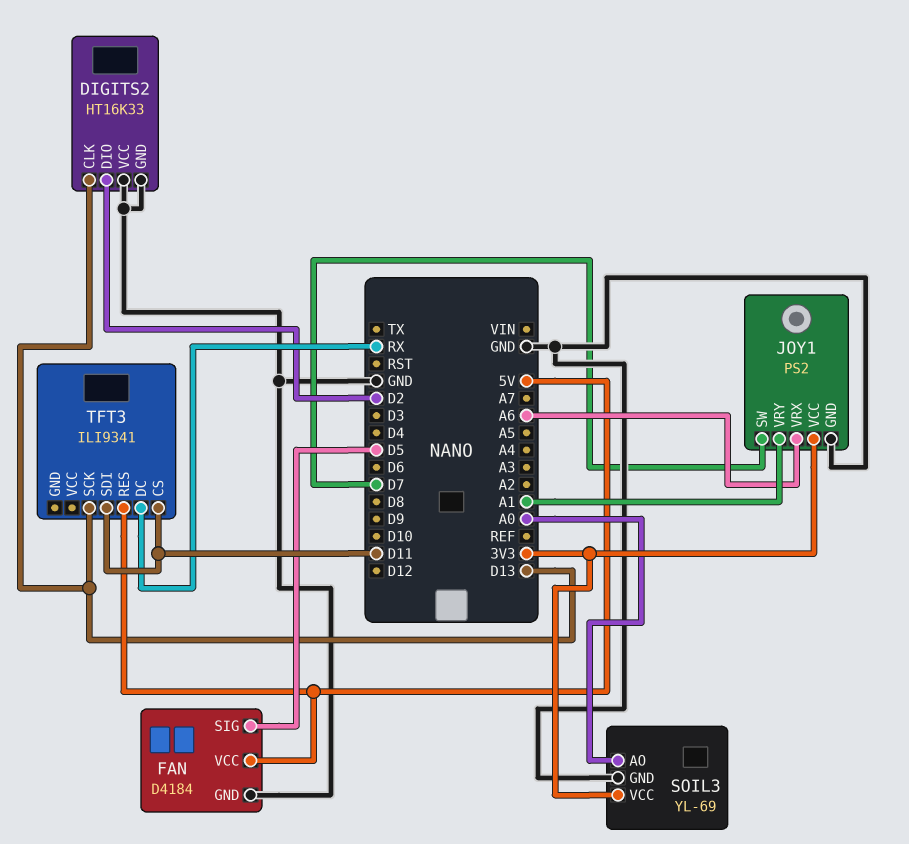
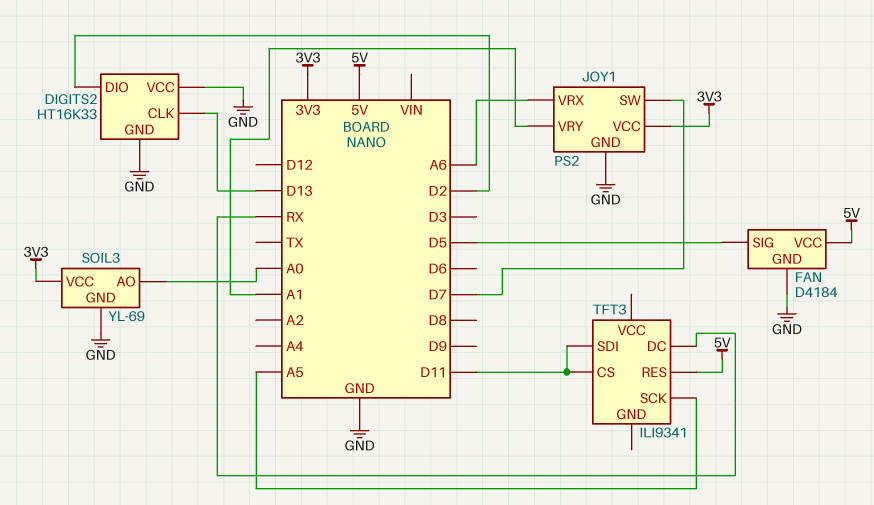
TFT3 pin SCK: D13 -> A5

